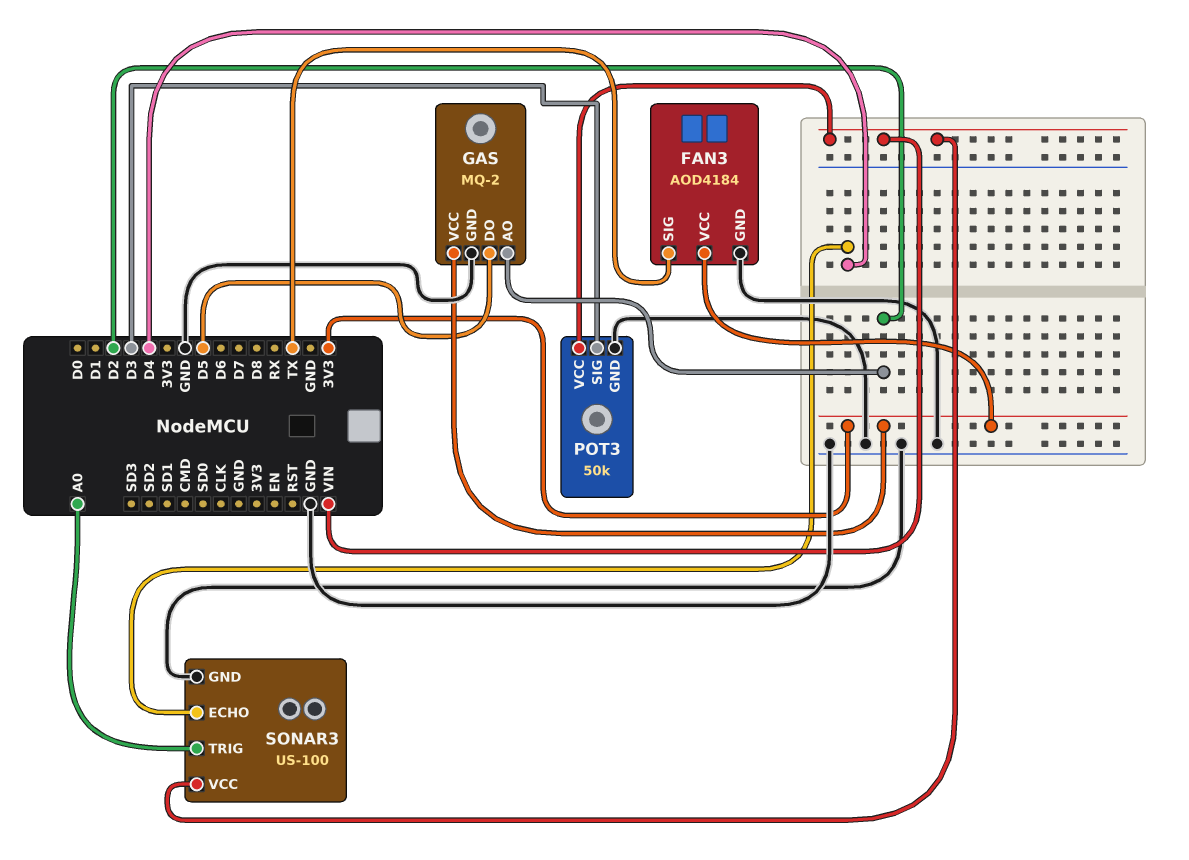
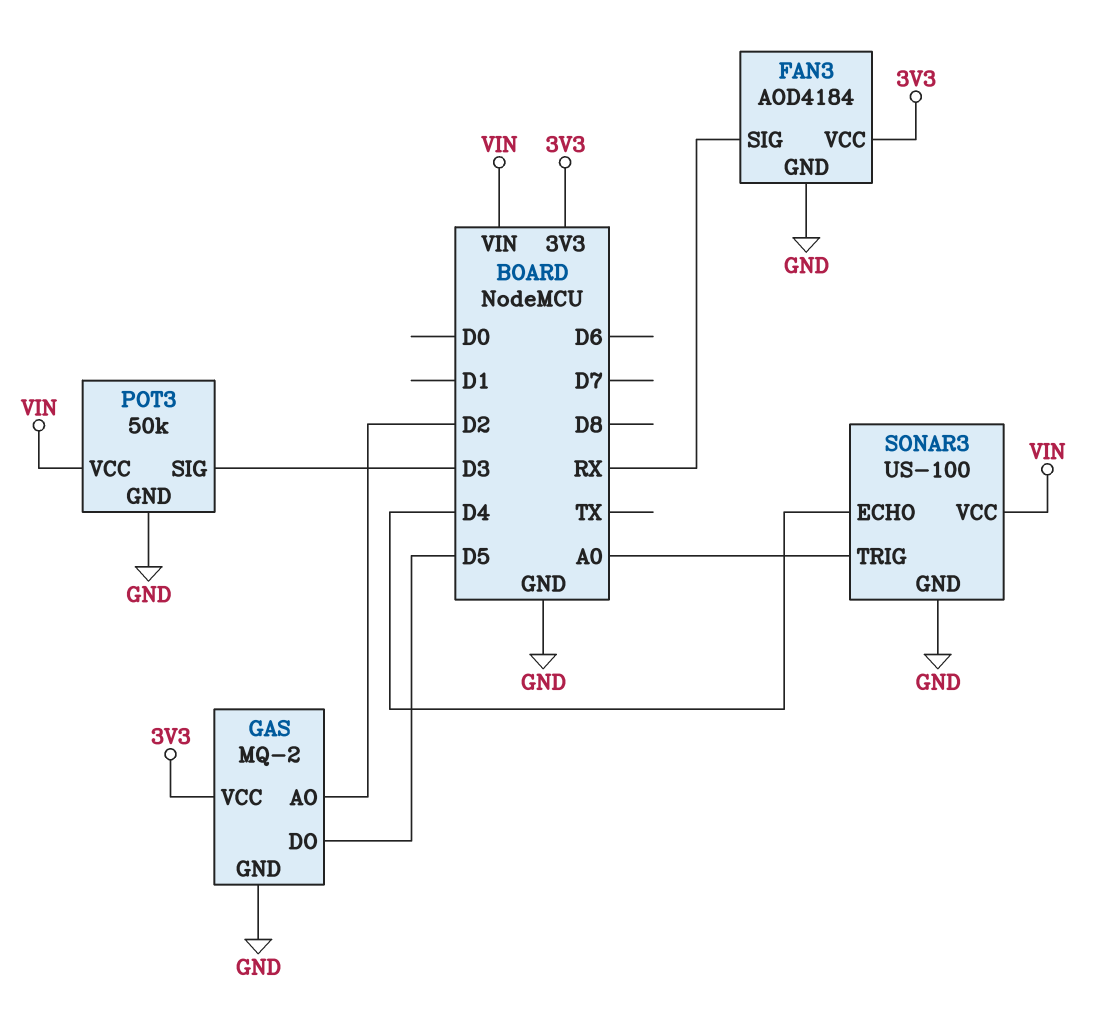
FAN3 pin SIG: TX -> RX

